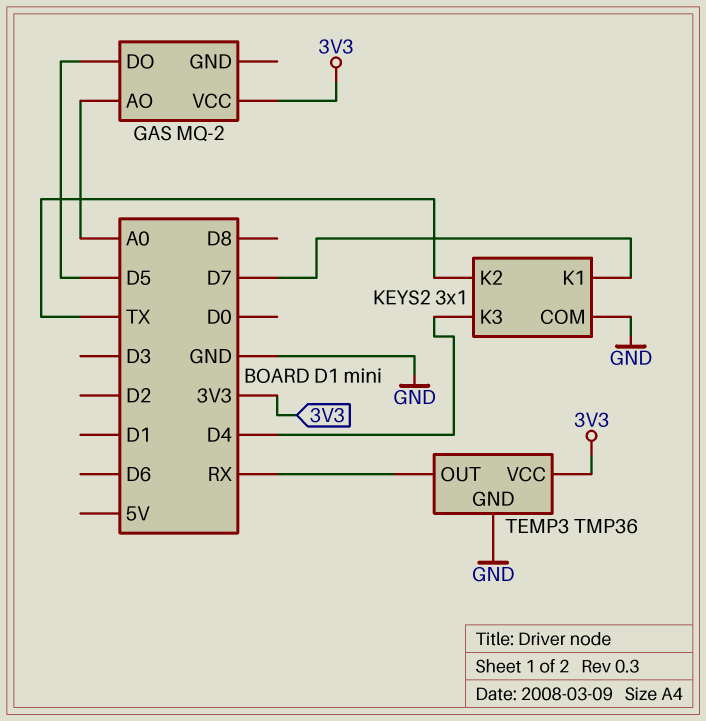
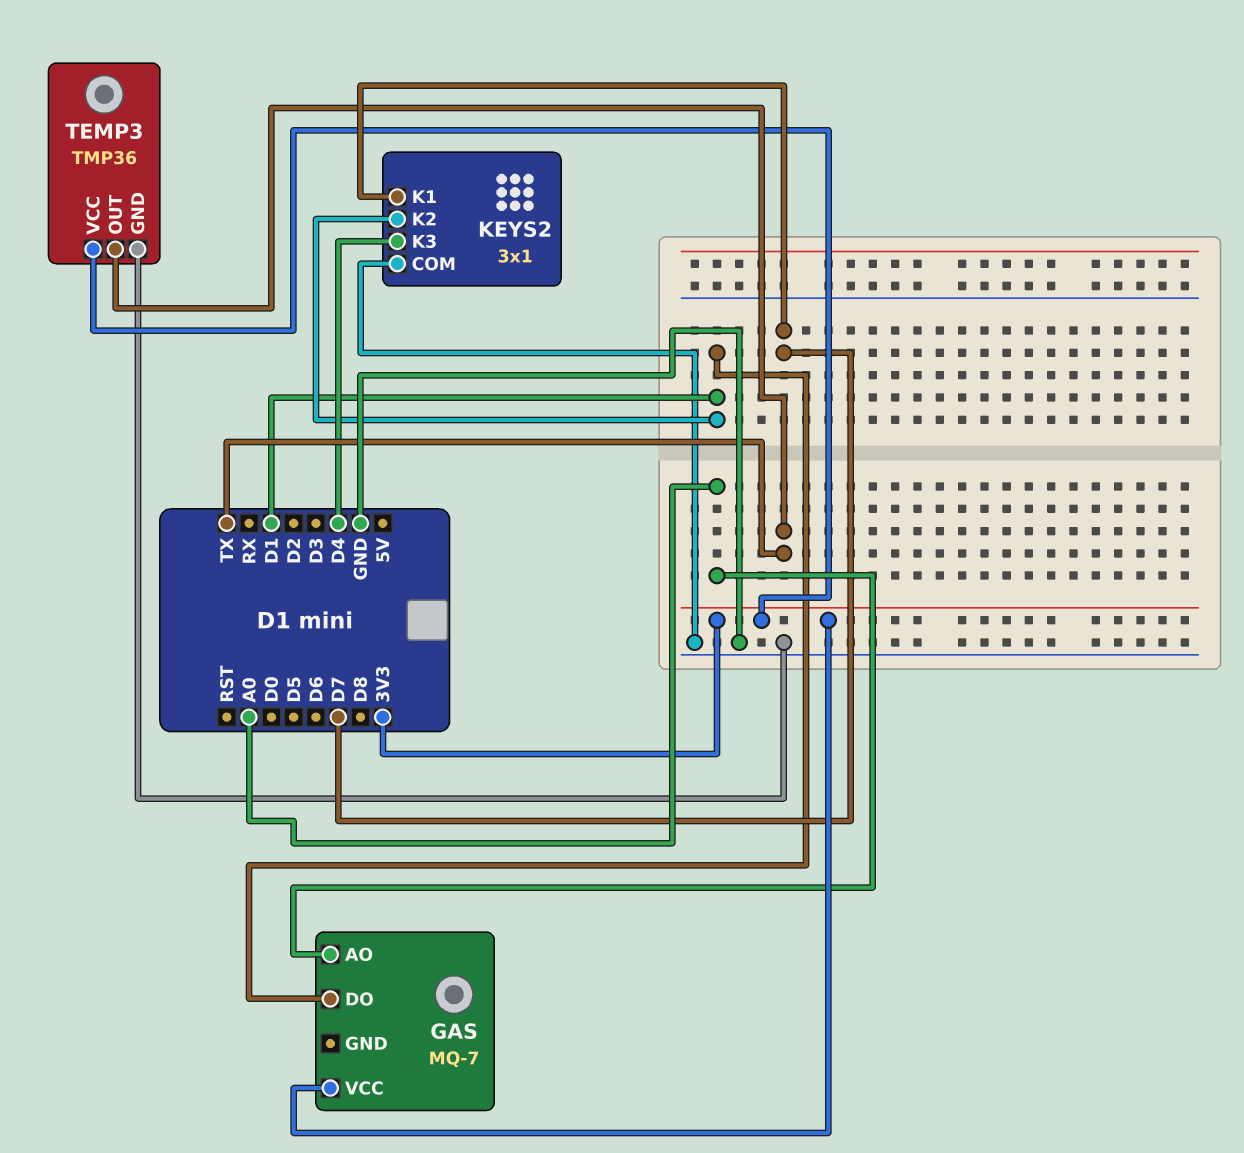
GAS: MQ-2 -> MQ-7
GAS pin DO: D5 -> D1
KEYS2 pin K2: TX -> D1
TEMP3 pin OUT: RX -> TX

